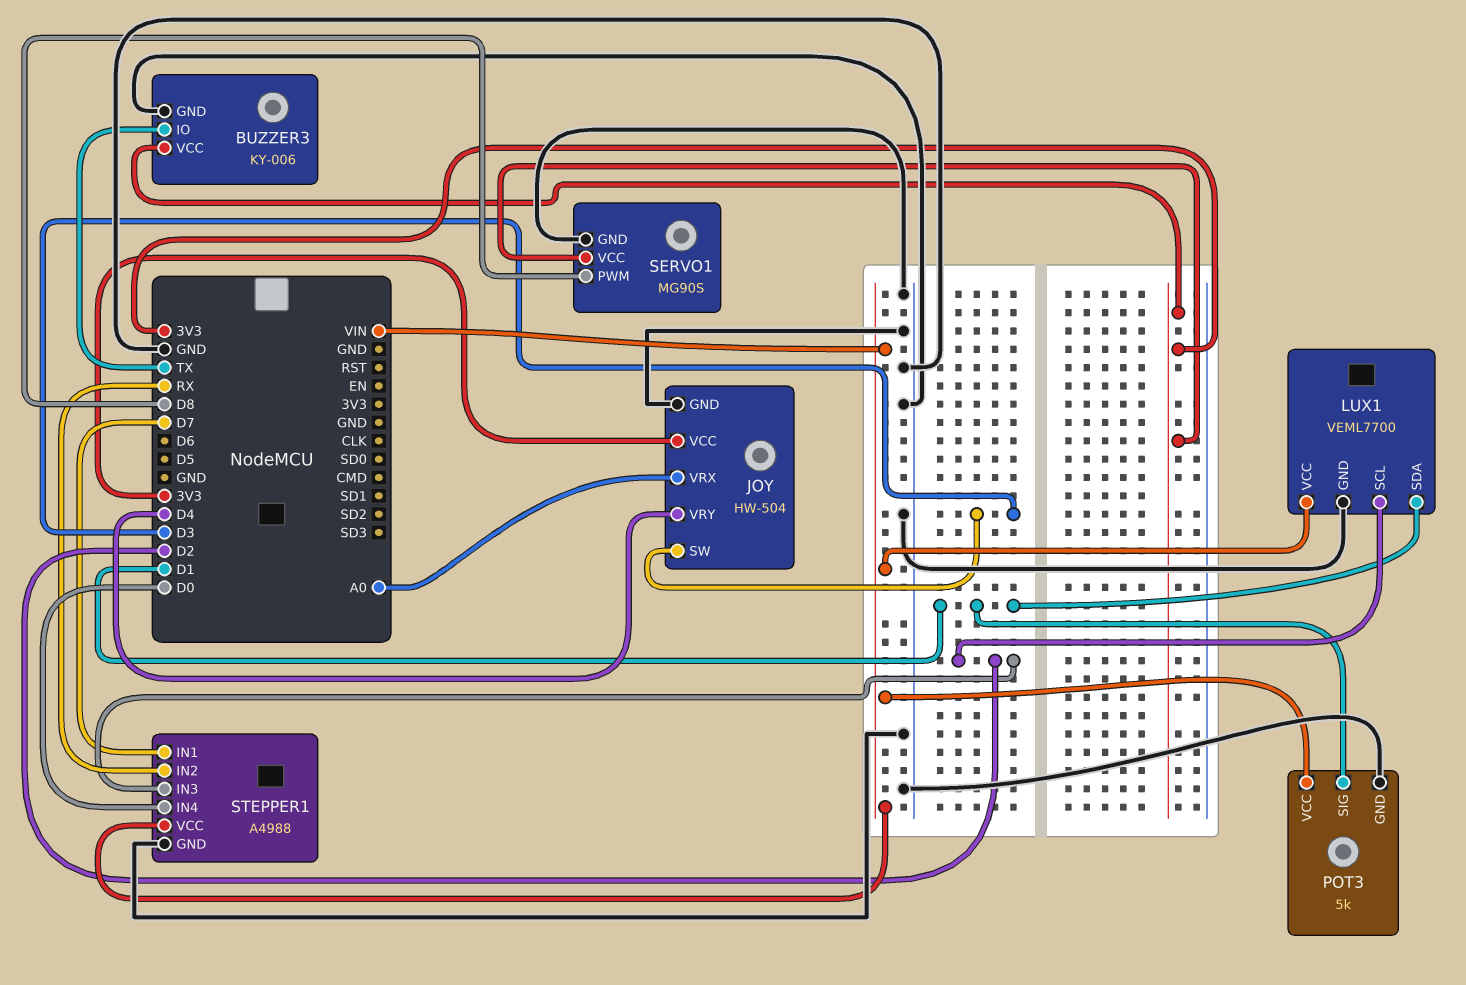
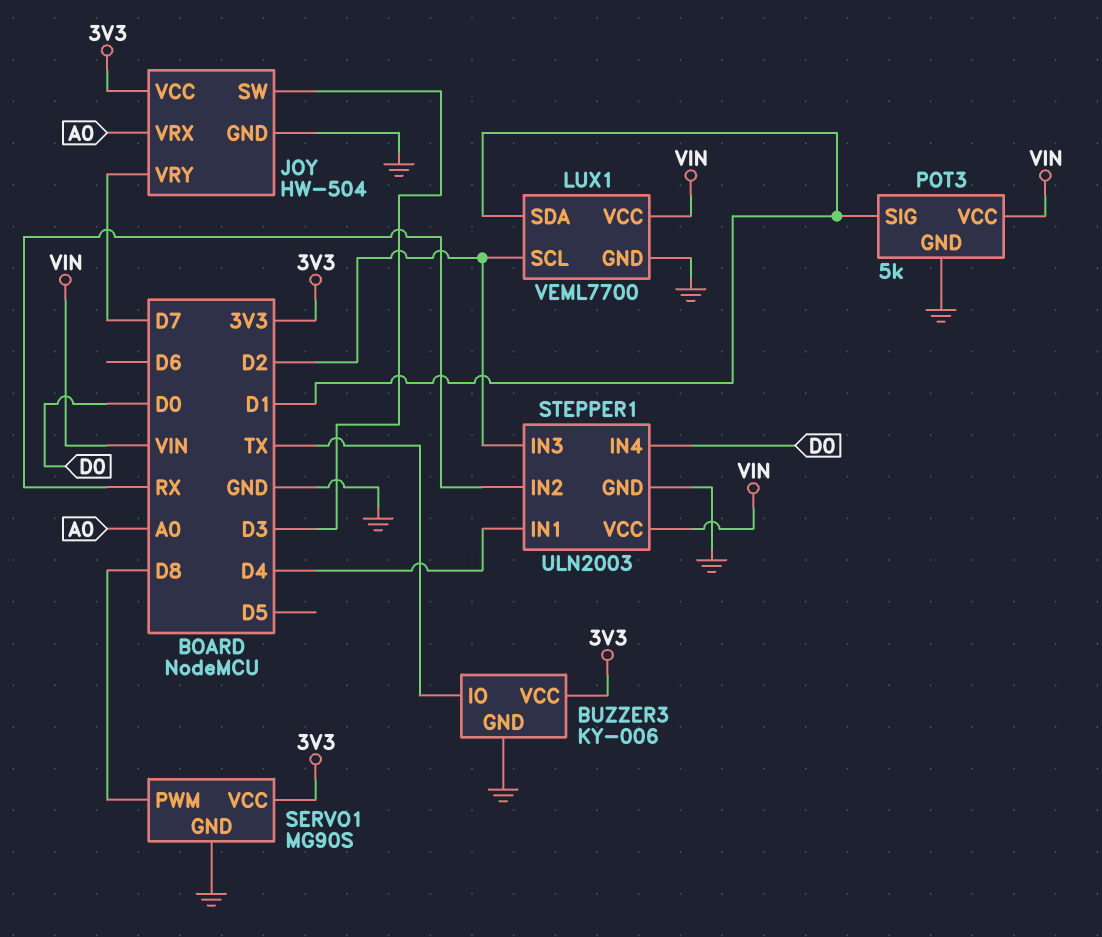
JOY pin VRY: D4 -> D7
STEPPER1: A4988 -> ULN2003
STEPPER1 pin IN1: D7 -> D4

